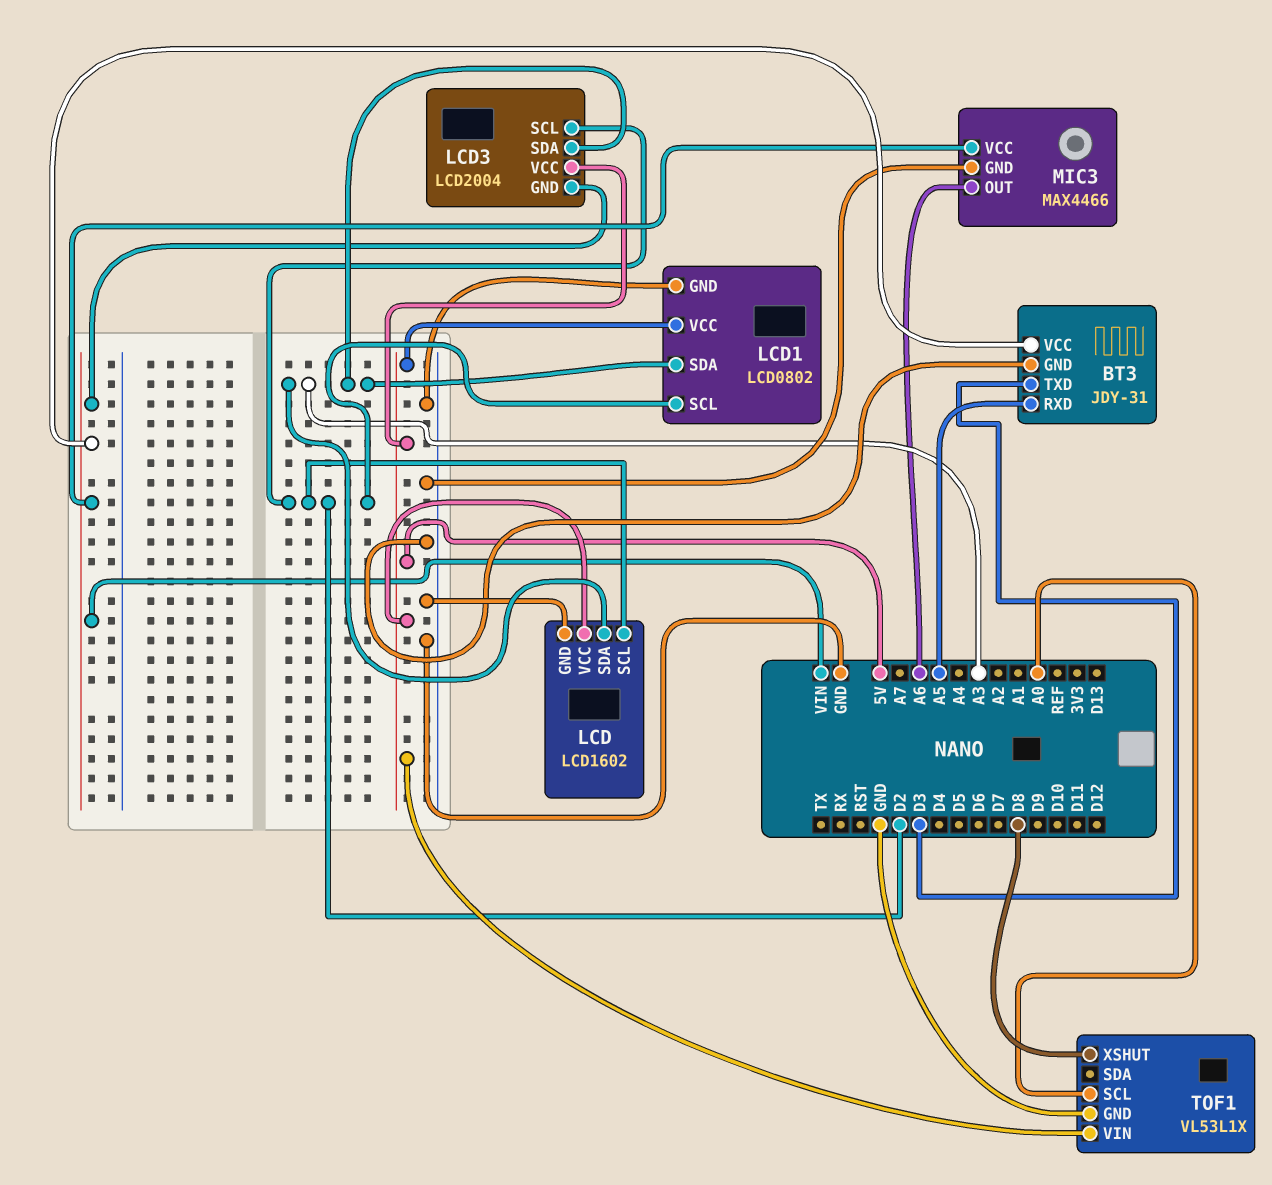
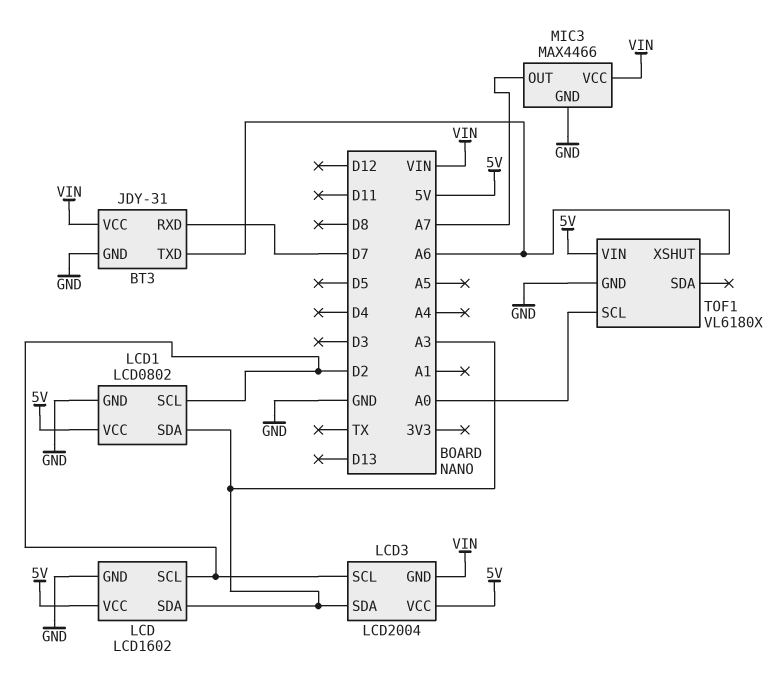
BT3 pin RXD: A5 -> D7
BT3 pin TXD: D3 -> A6
MIC3 pin OUT: A6 -> A7
TOF1: VL53L1X -> VL6180X
TOF1 pin XSHUT: D8 -> A6

